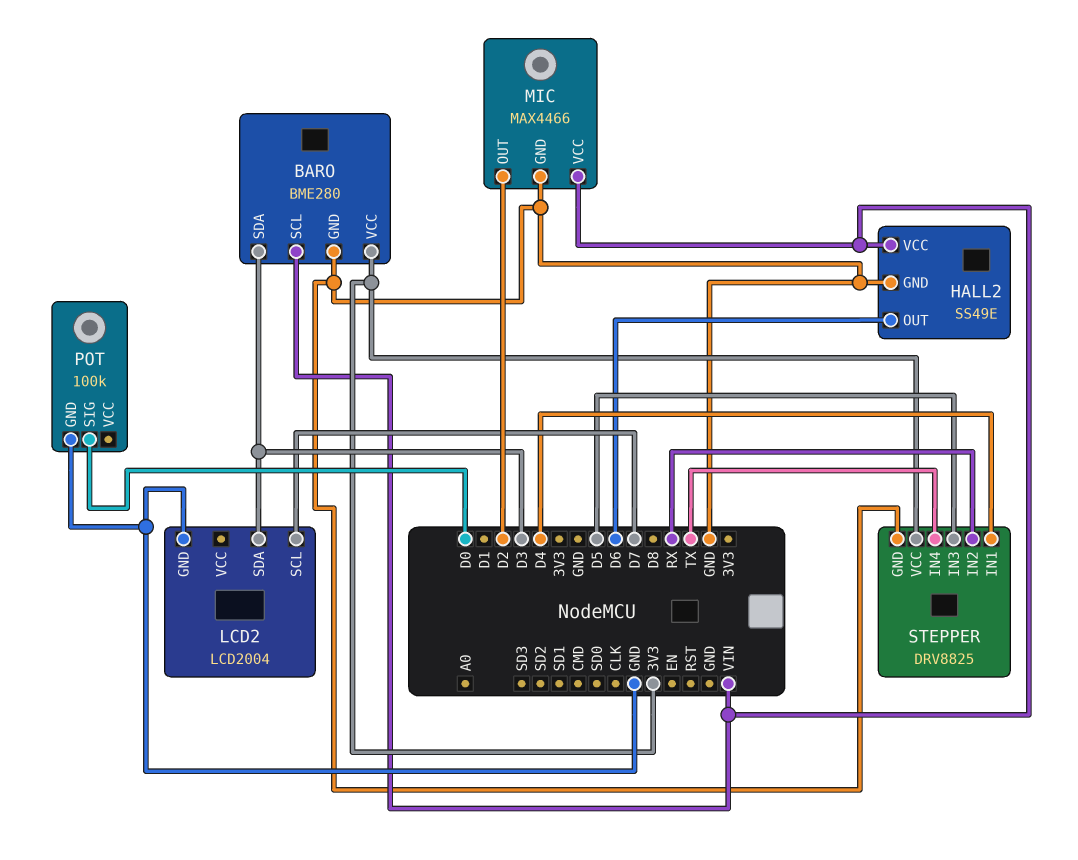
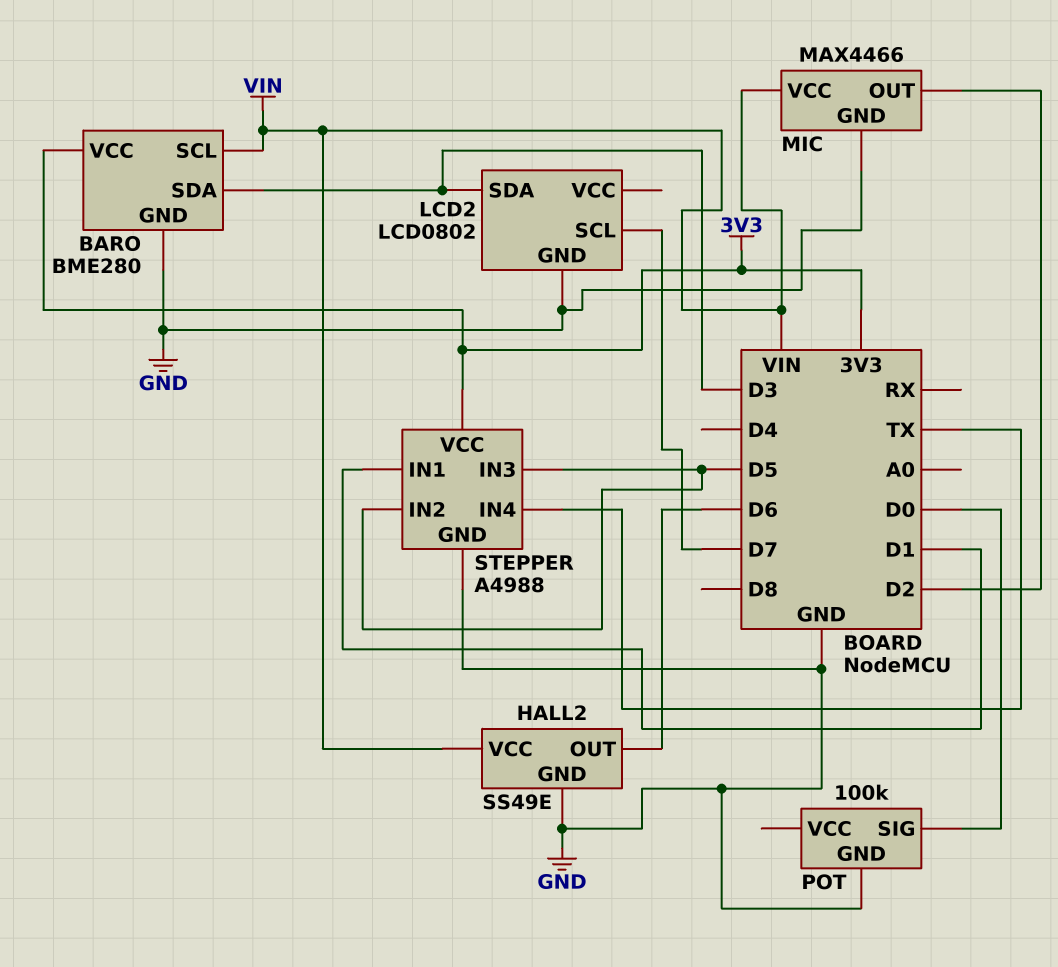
LCD2: LCD2004 -> LCD0802
STEPPER: DRV8825 -> A4988
STEPPER pin IN1: D4 -> D1
STEPPER pin IN2: RX -> D5

